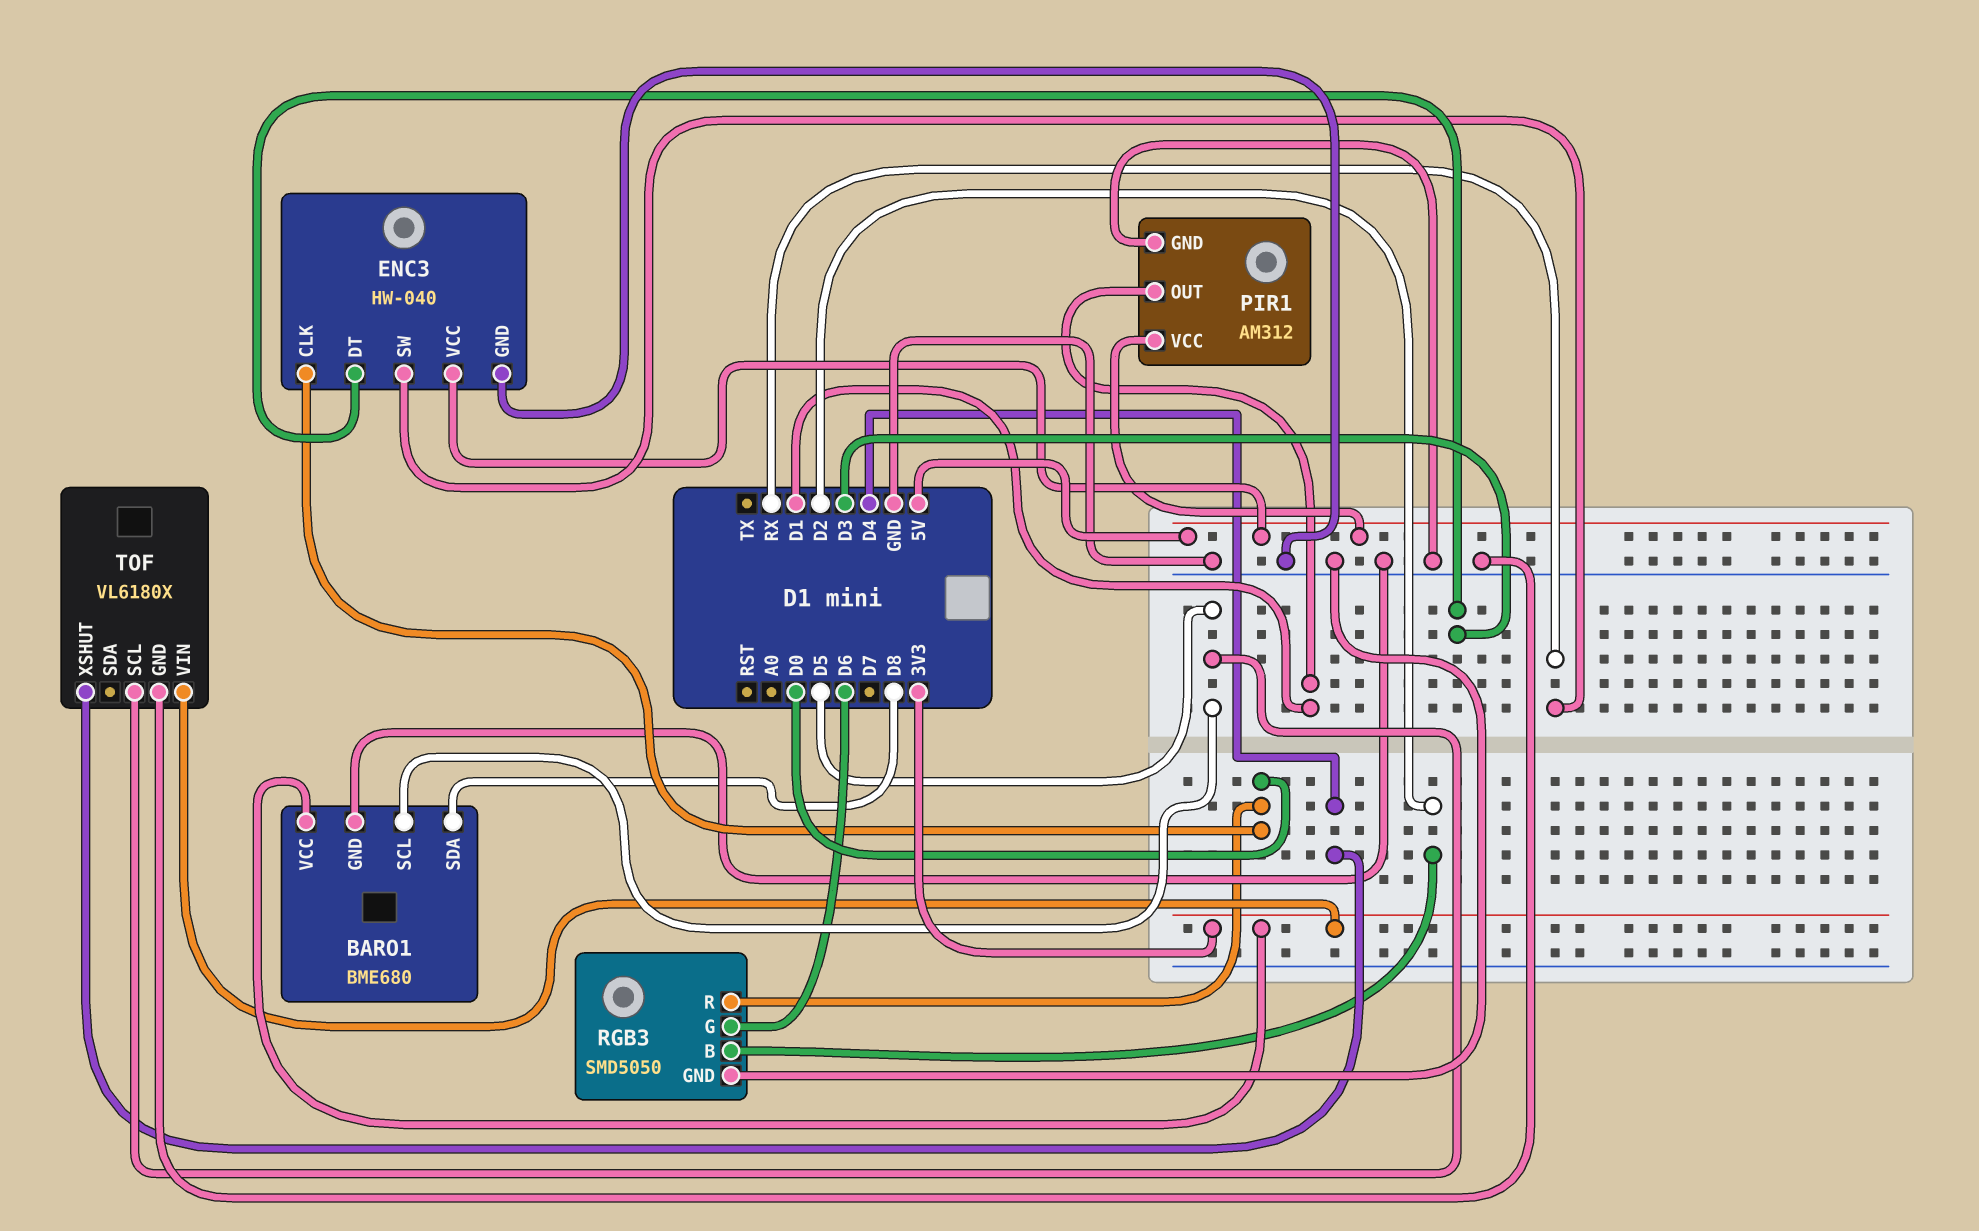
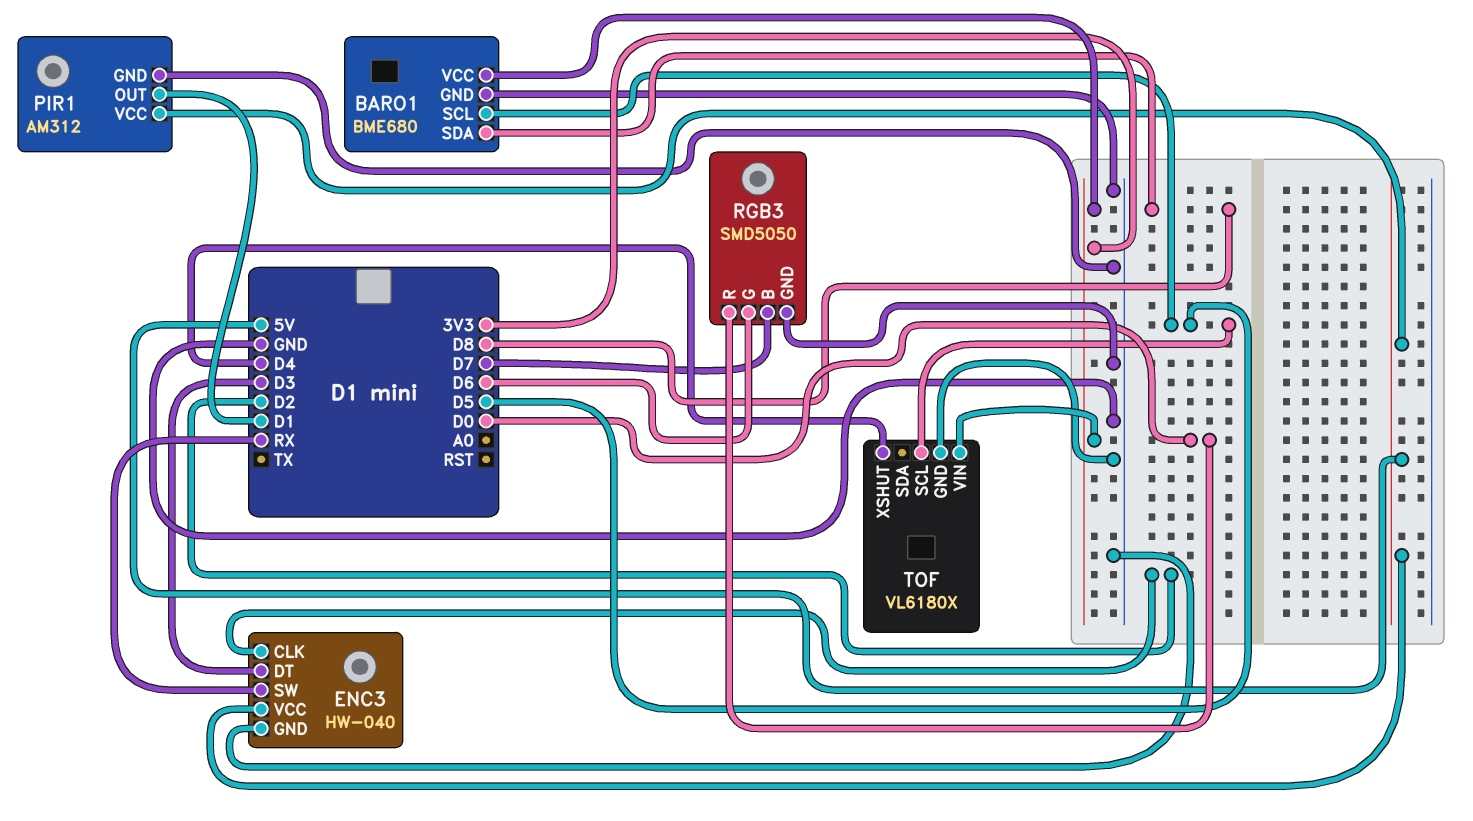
ENC3 pin CLK: D0 -> D2
RGB3 pin B: D2 -> D7

